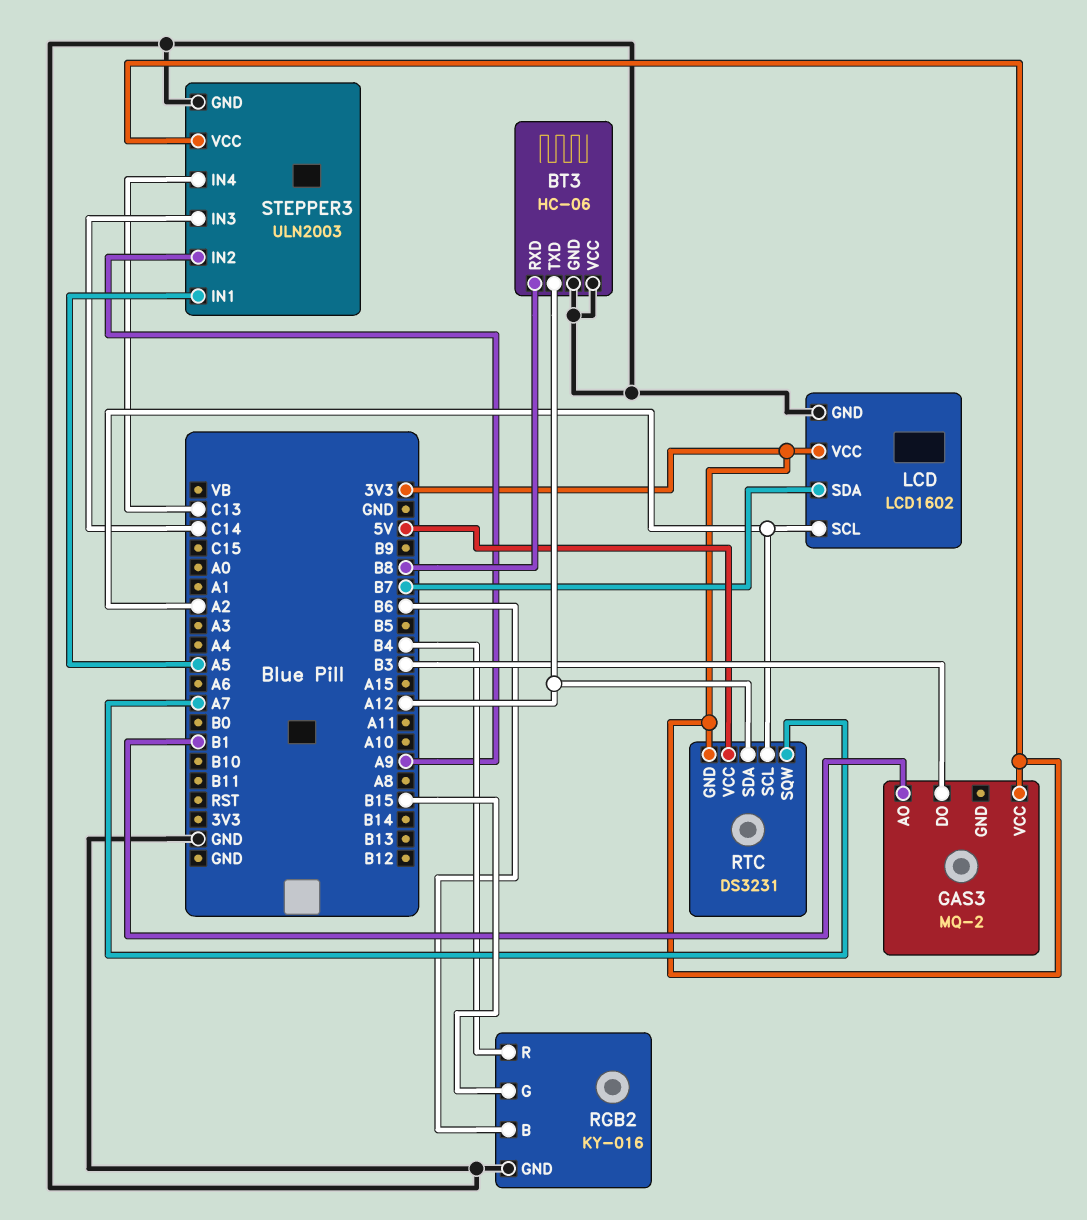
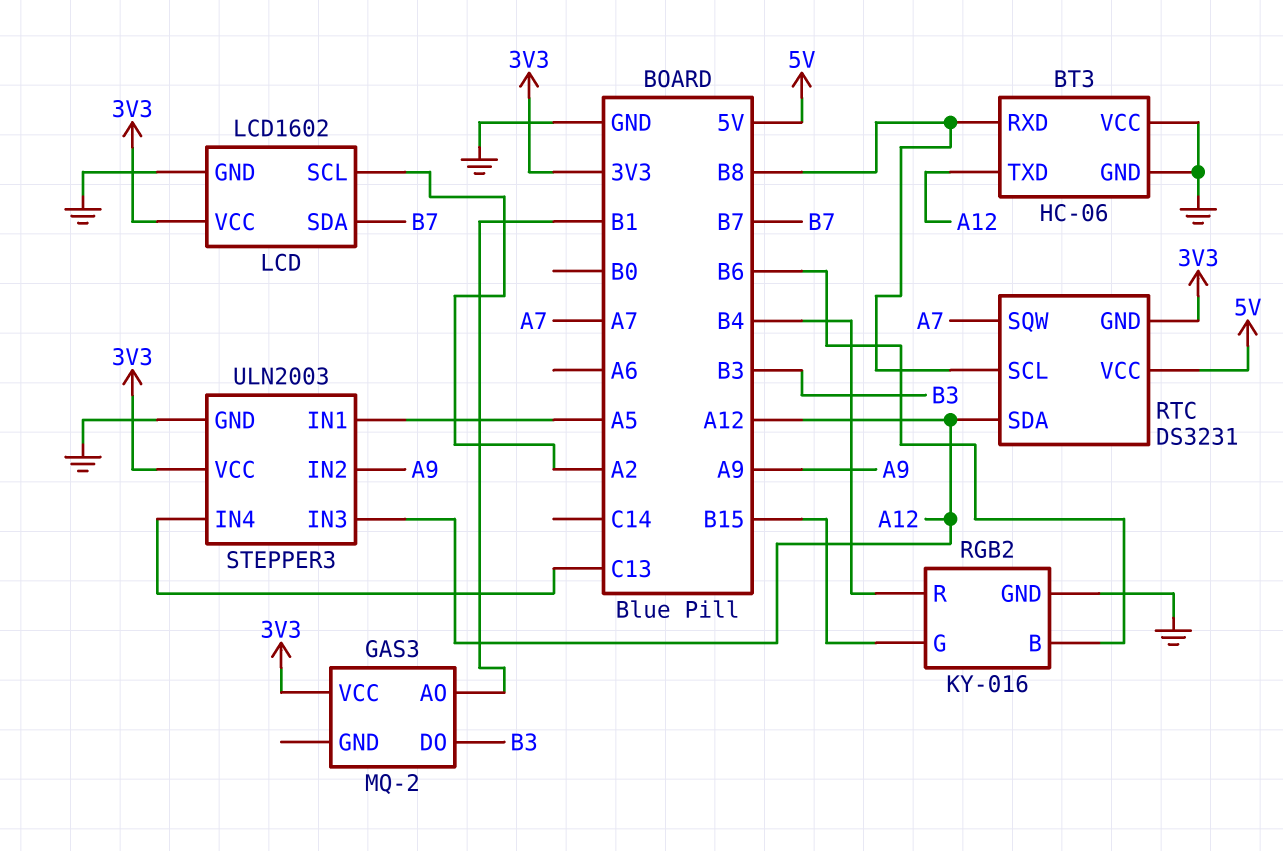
RTC pin SCL: A2 -> B8
STEPPER3 pin IN3: C14 -> A12

